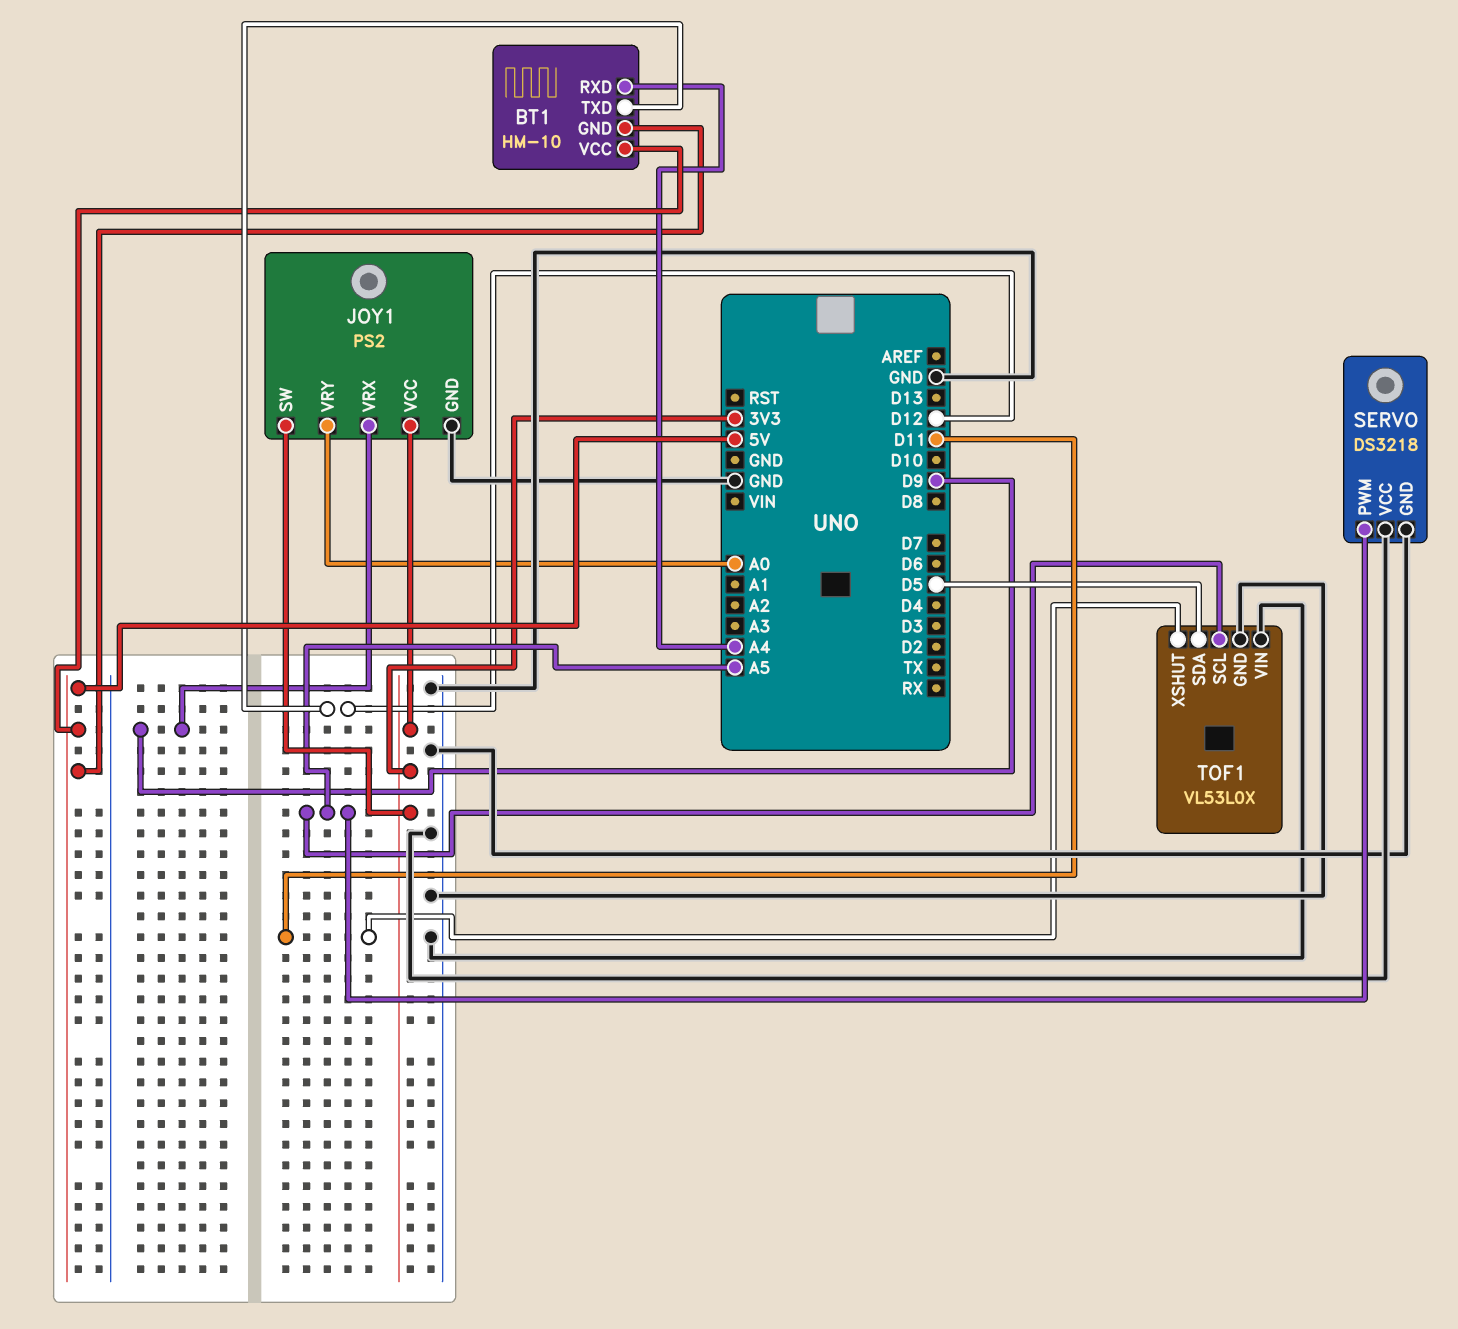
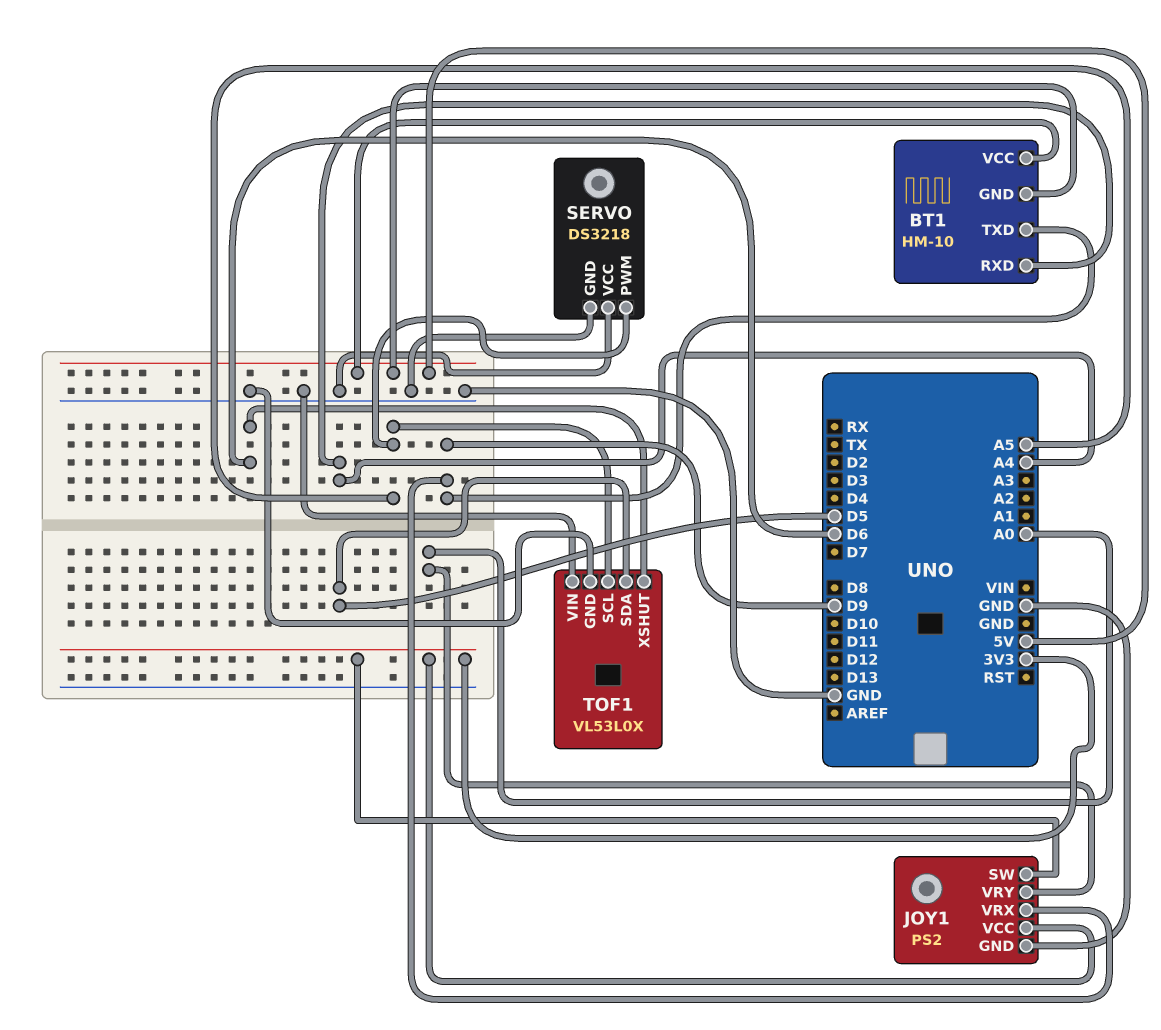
BT1 pin TXD: D12 -> D9
TOF1 pin XSHUT: D11 -> D6

